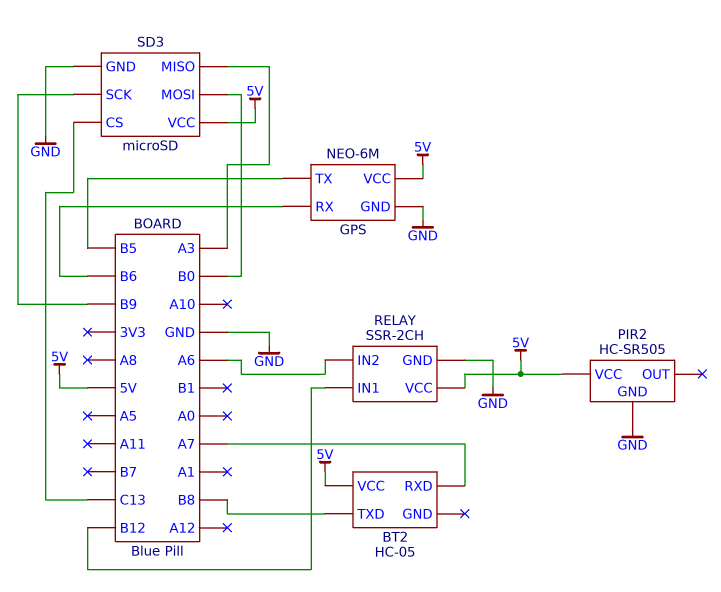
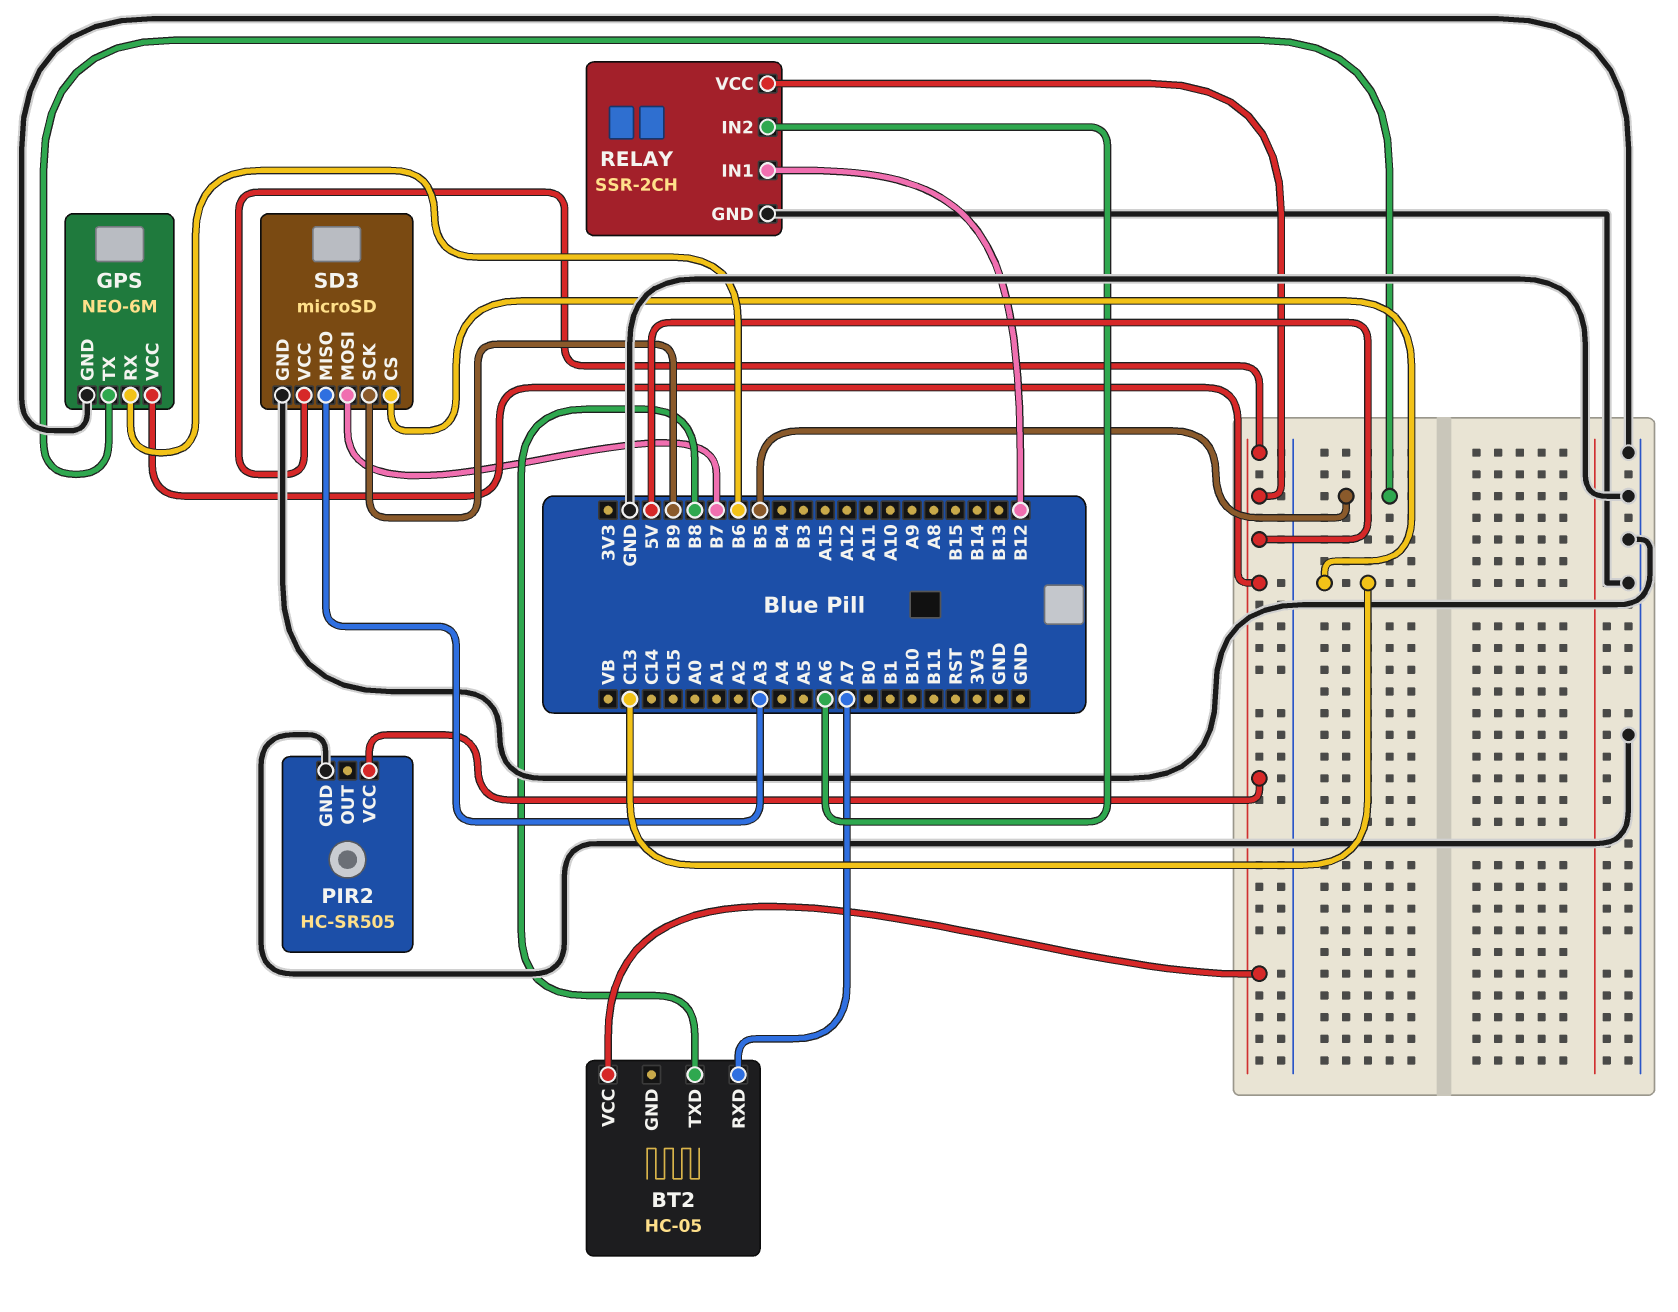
SD3 pin MOSI: B0 -> B7

